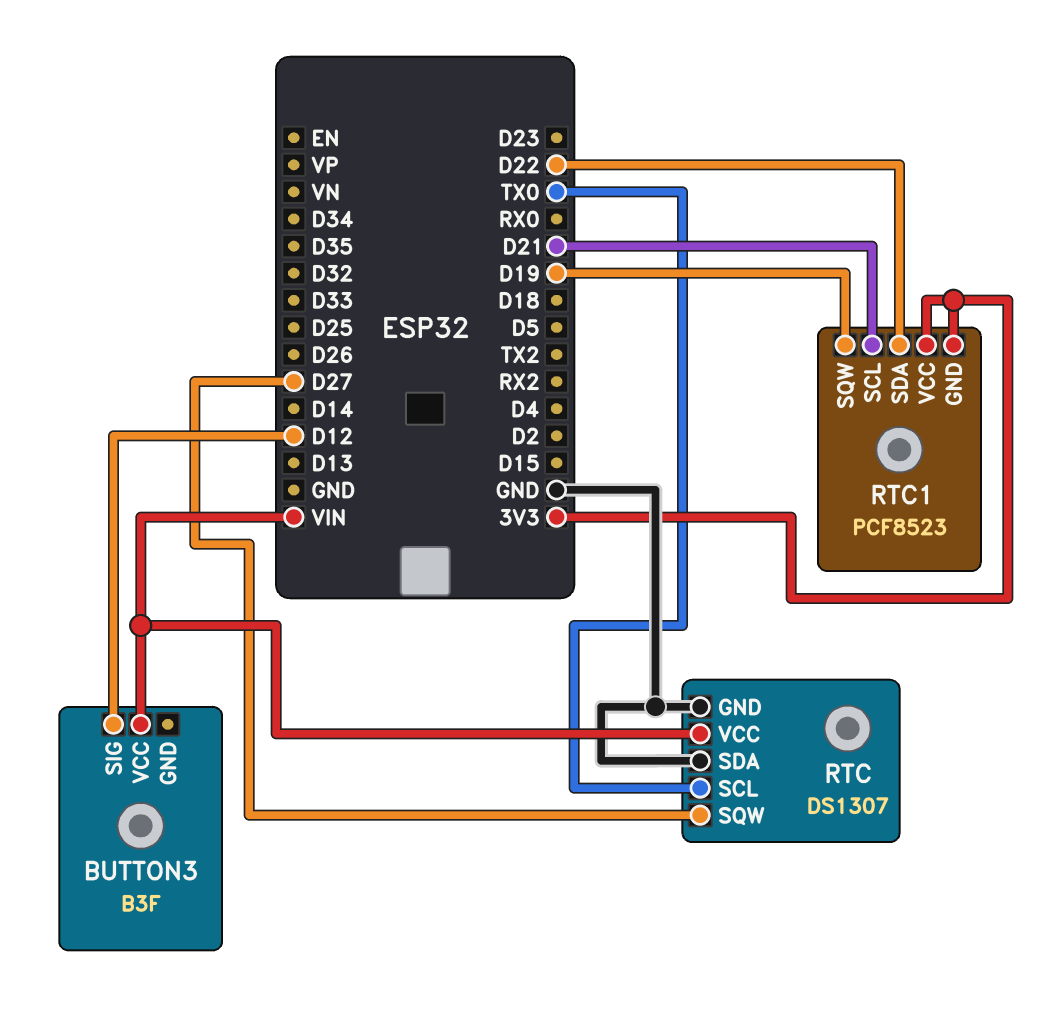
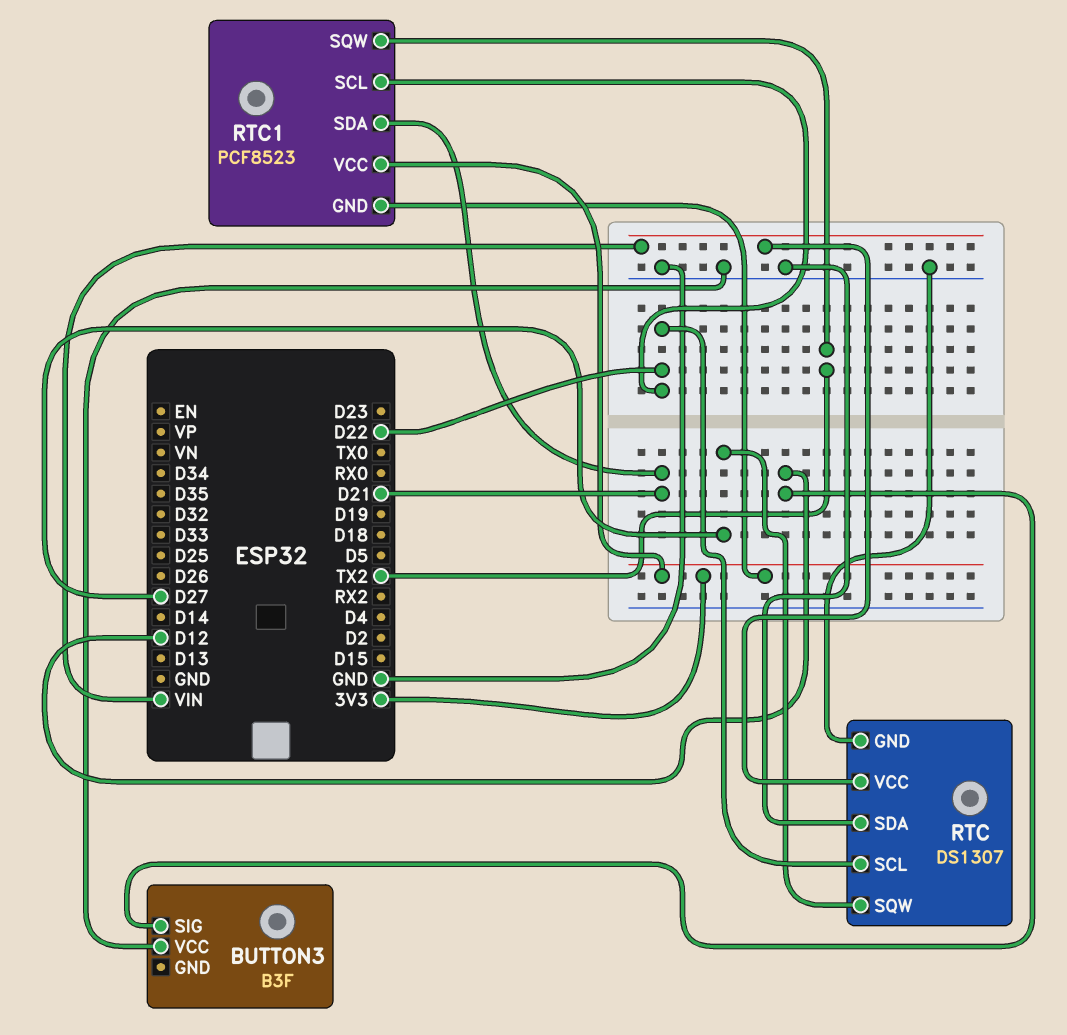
BUTTON3 pin VCC: VIN -> GND
RTC pin SCL: TX0 -> D22
RTC1 pin SCL: D21 -> D22
RTC1 pin SDA: D22 -> D21
RTC1 pin SQW: D19 -> TX2

